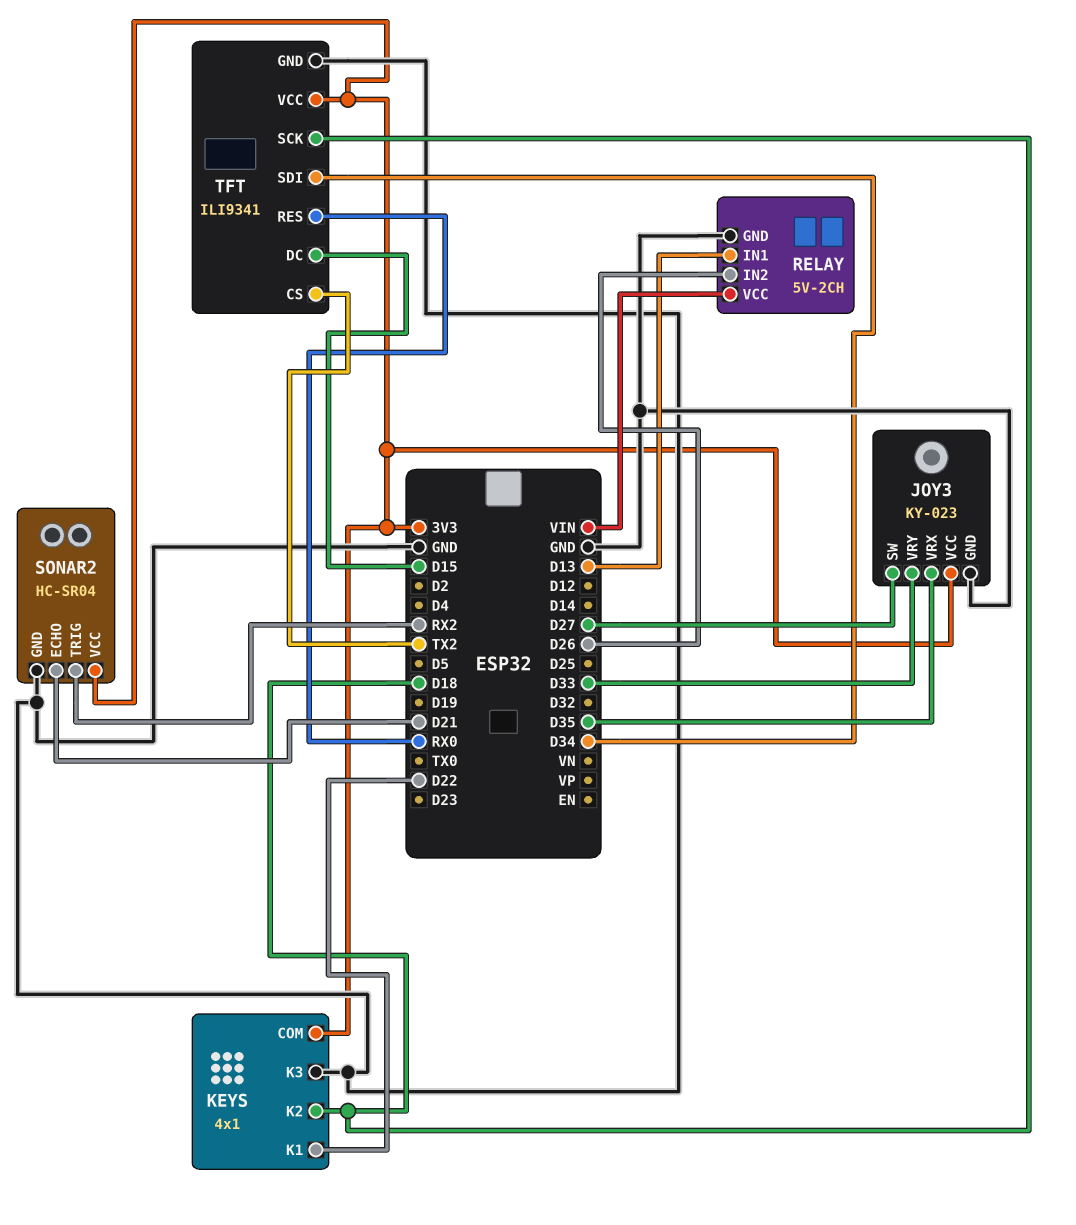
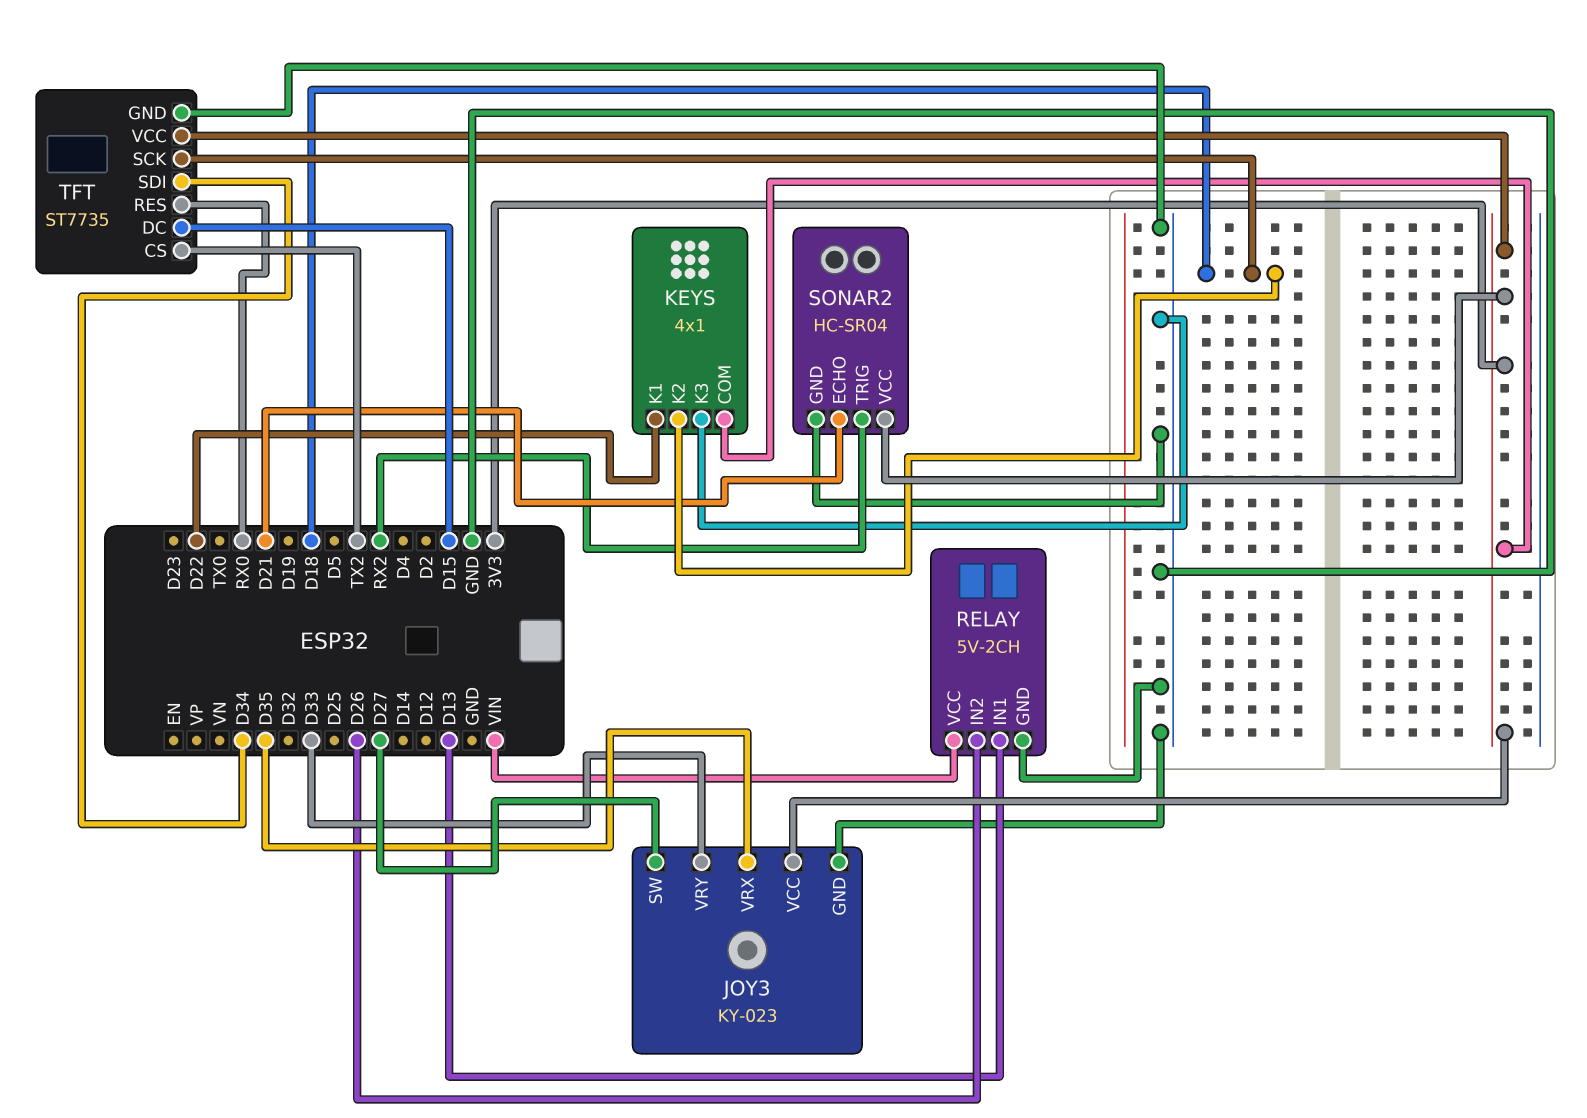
TFT: ILI9341 -> ST7735

